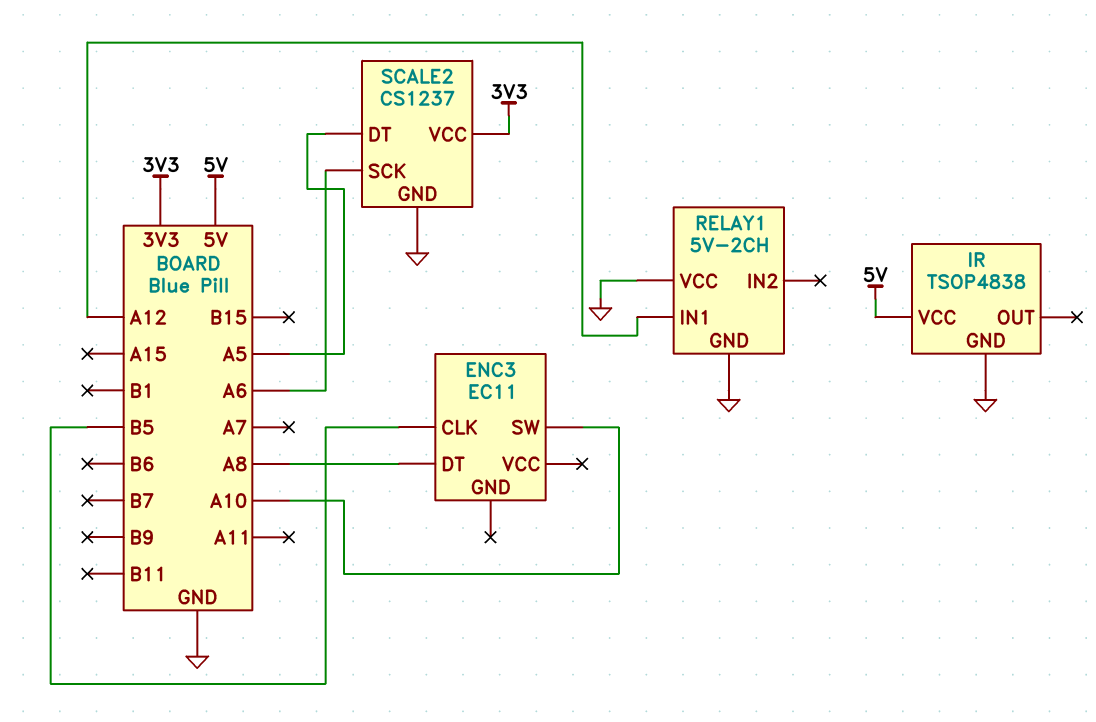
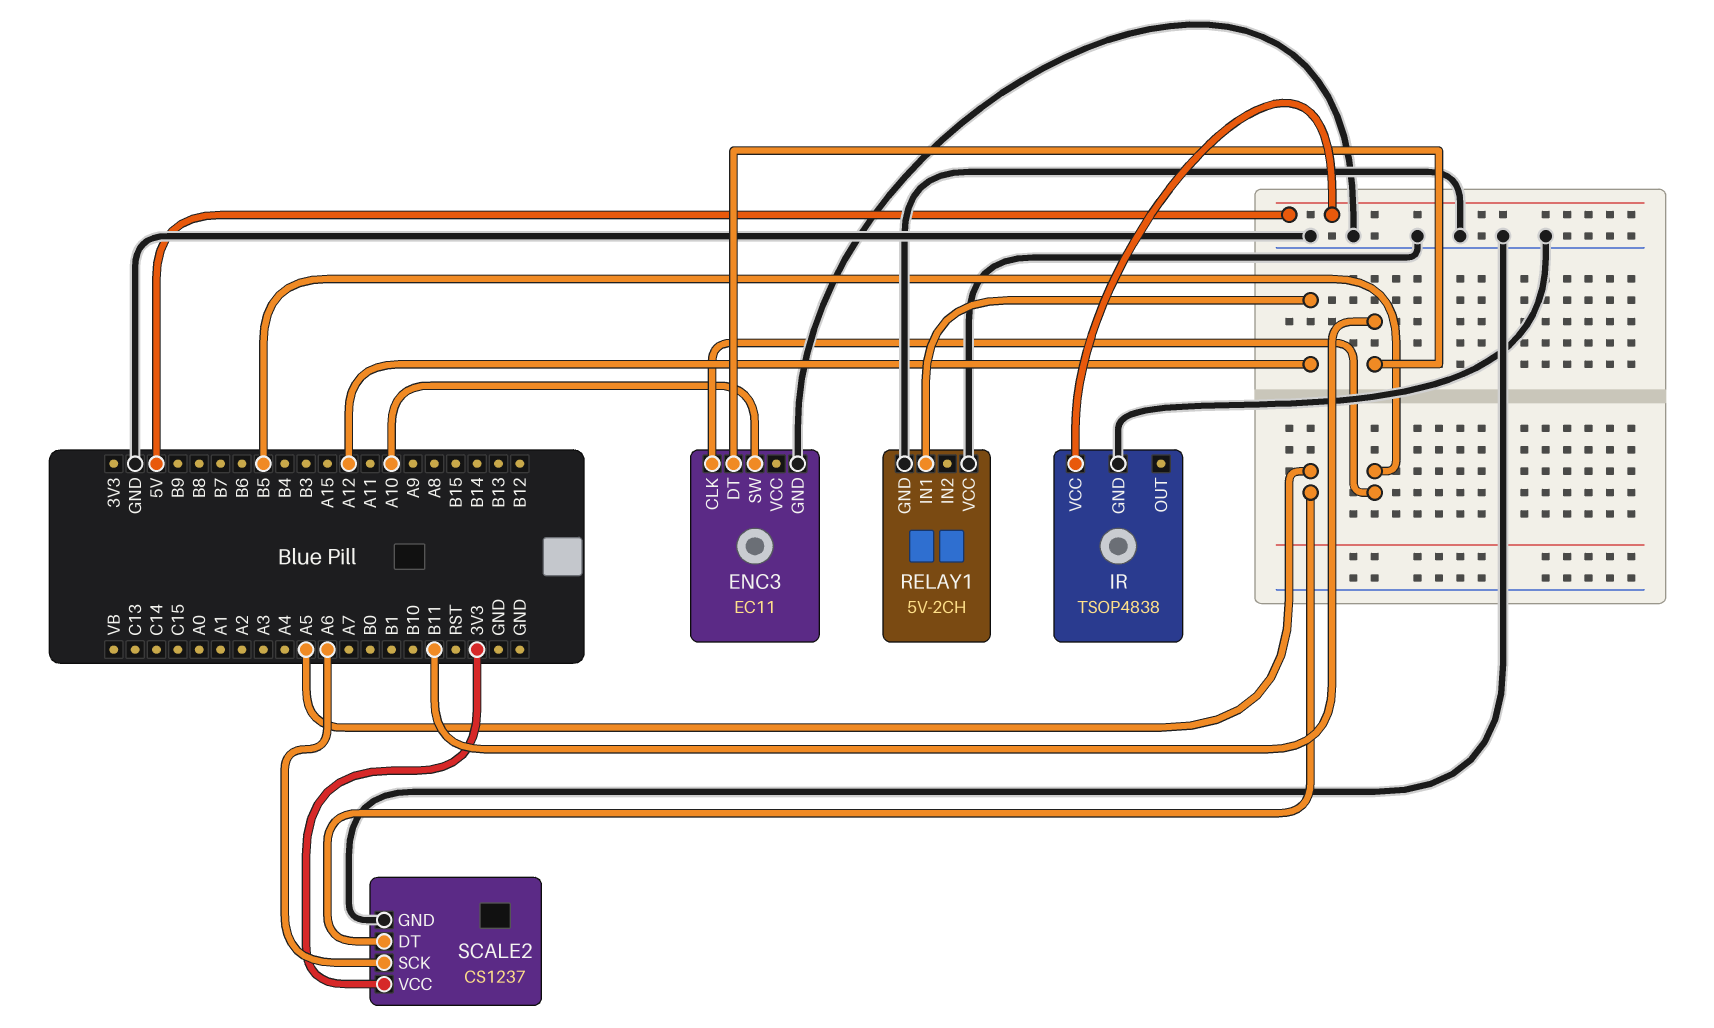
ENC3 pin DT: A8 -> B11
ENC3 pin GND: none -> GND

